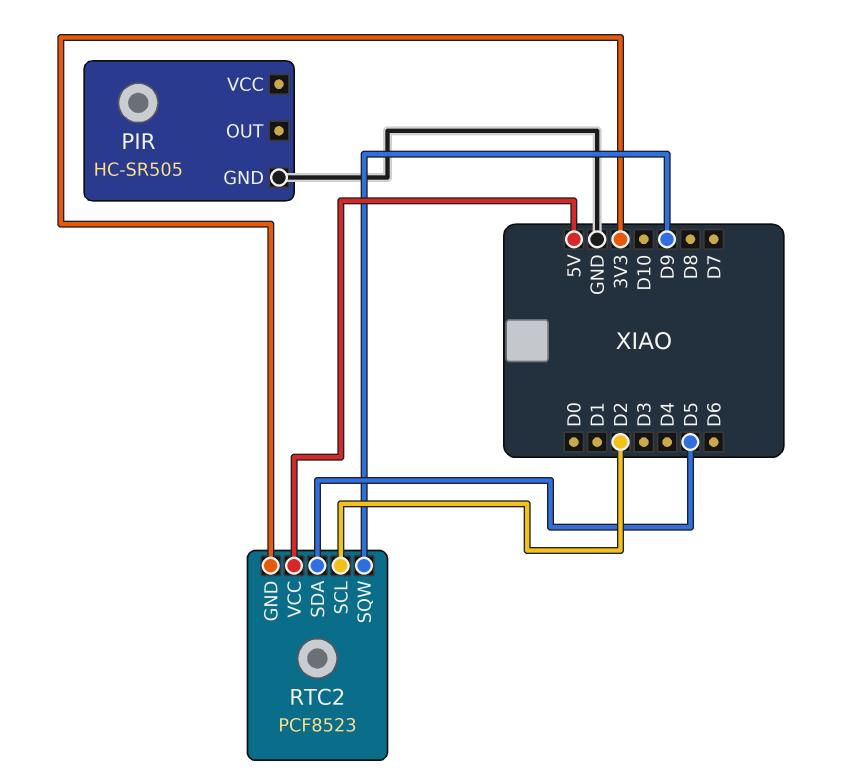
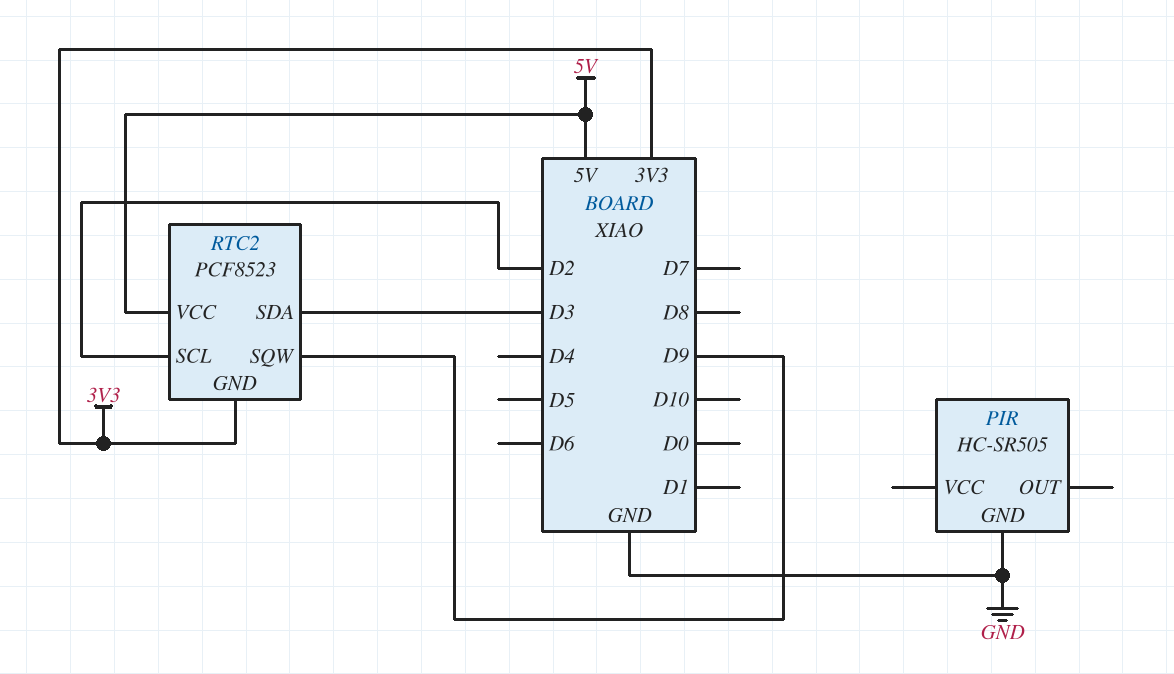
RTC2 pin SDA: D5 -> D3

